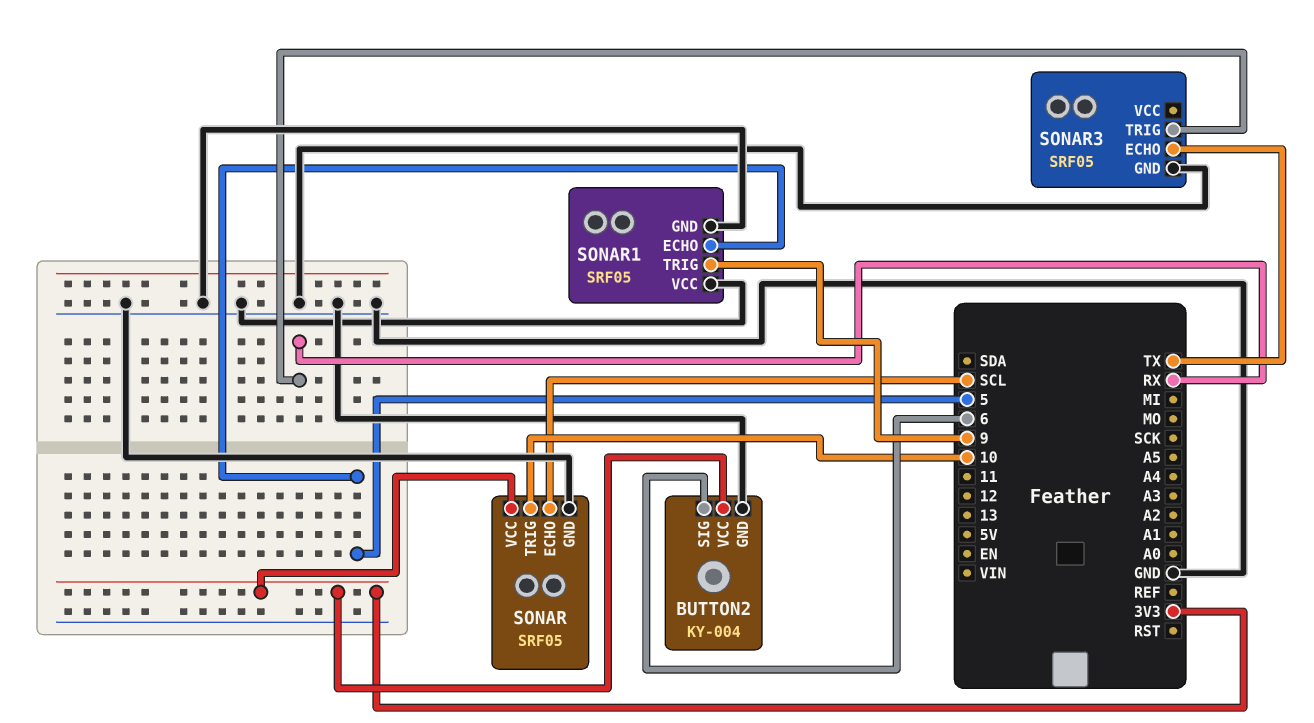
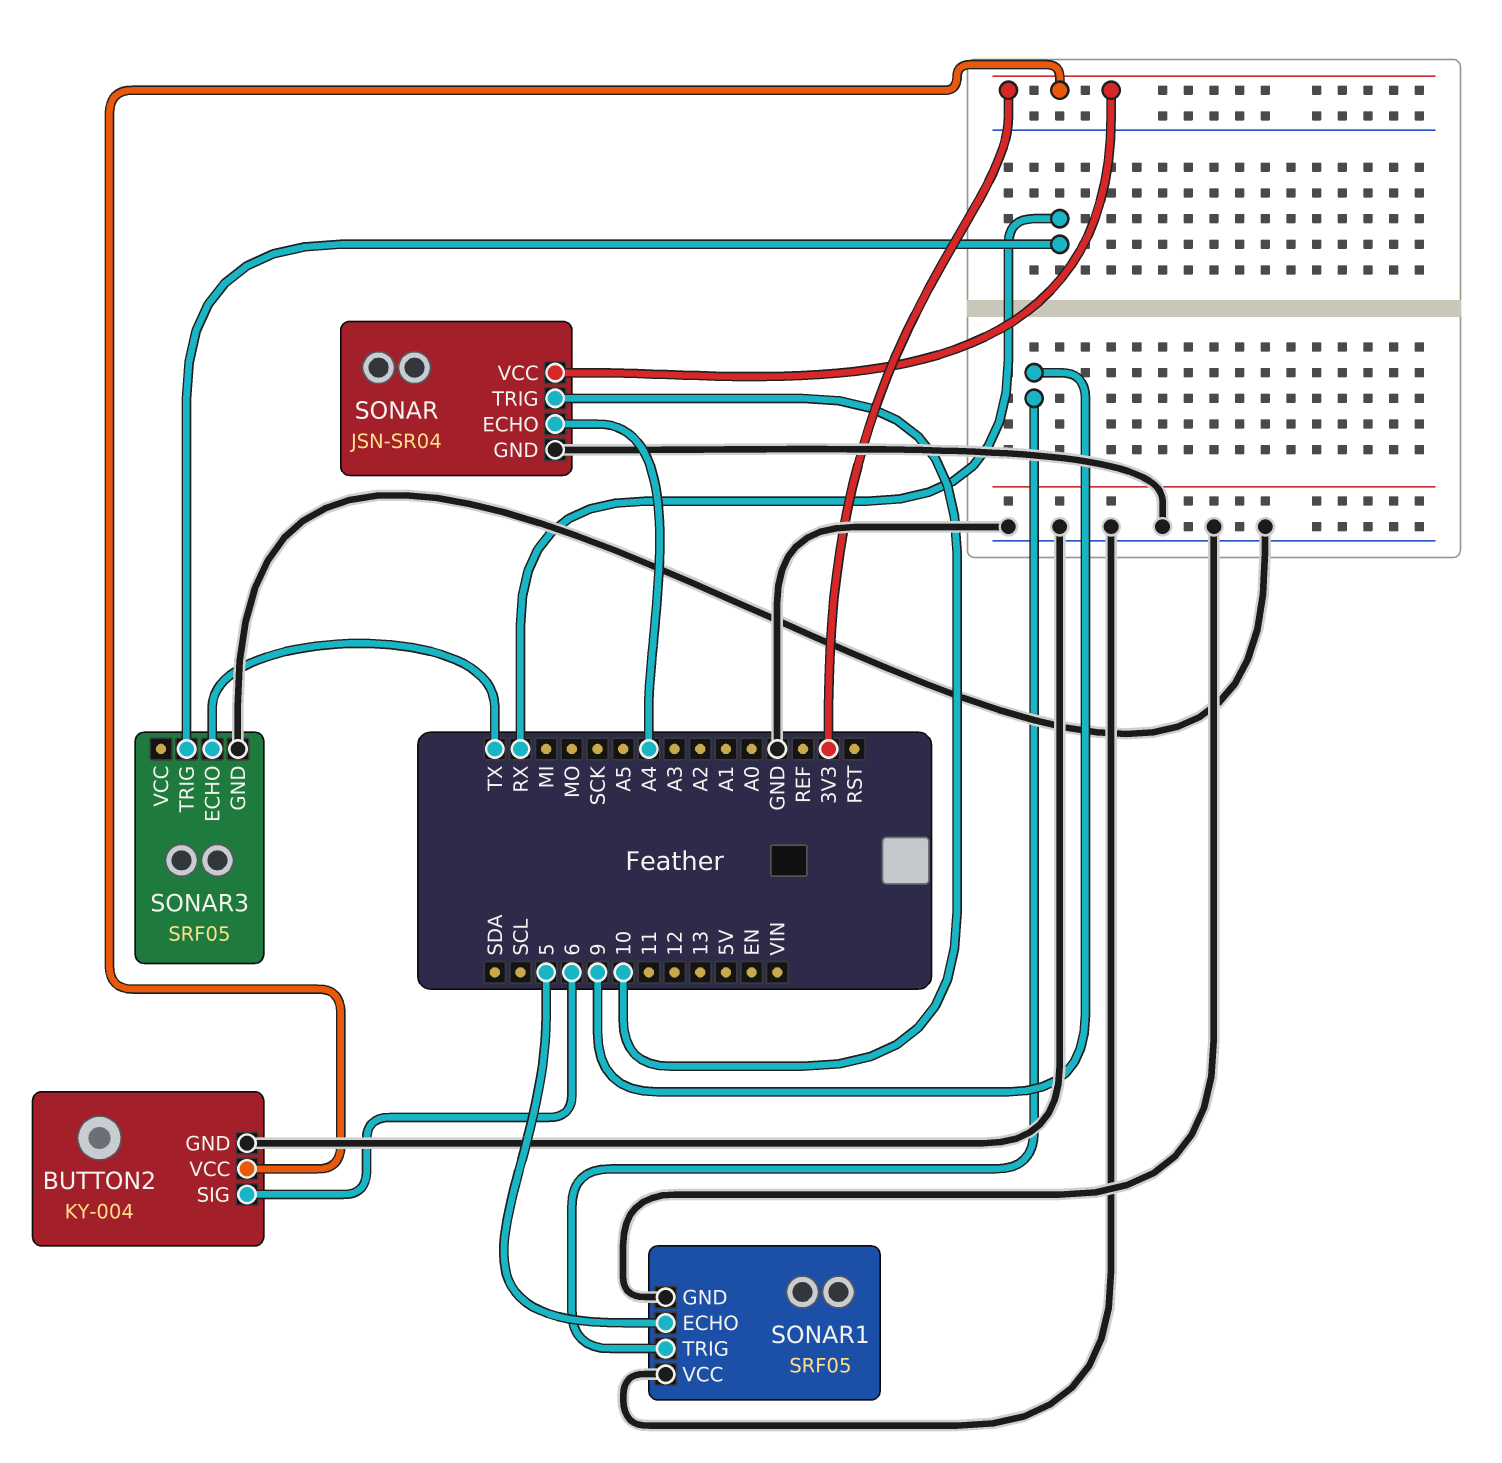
SONAR: SRF05 -> JSN-SR04
SONAR pin ECHO: SCL -> A4

